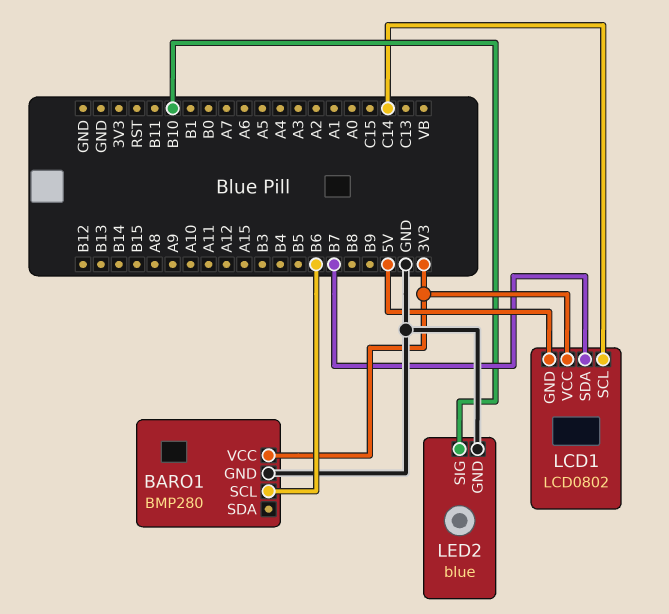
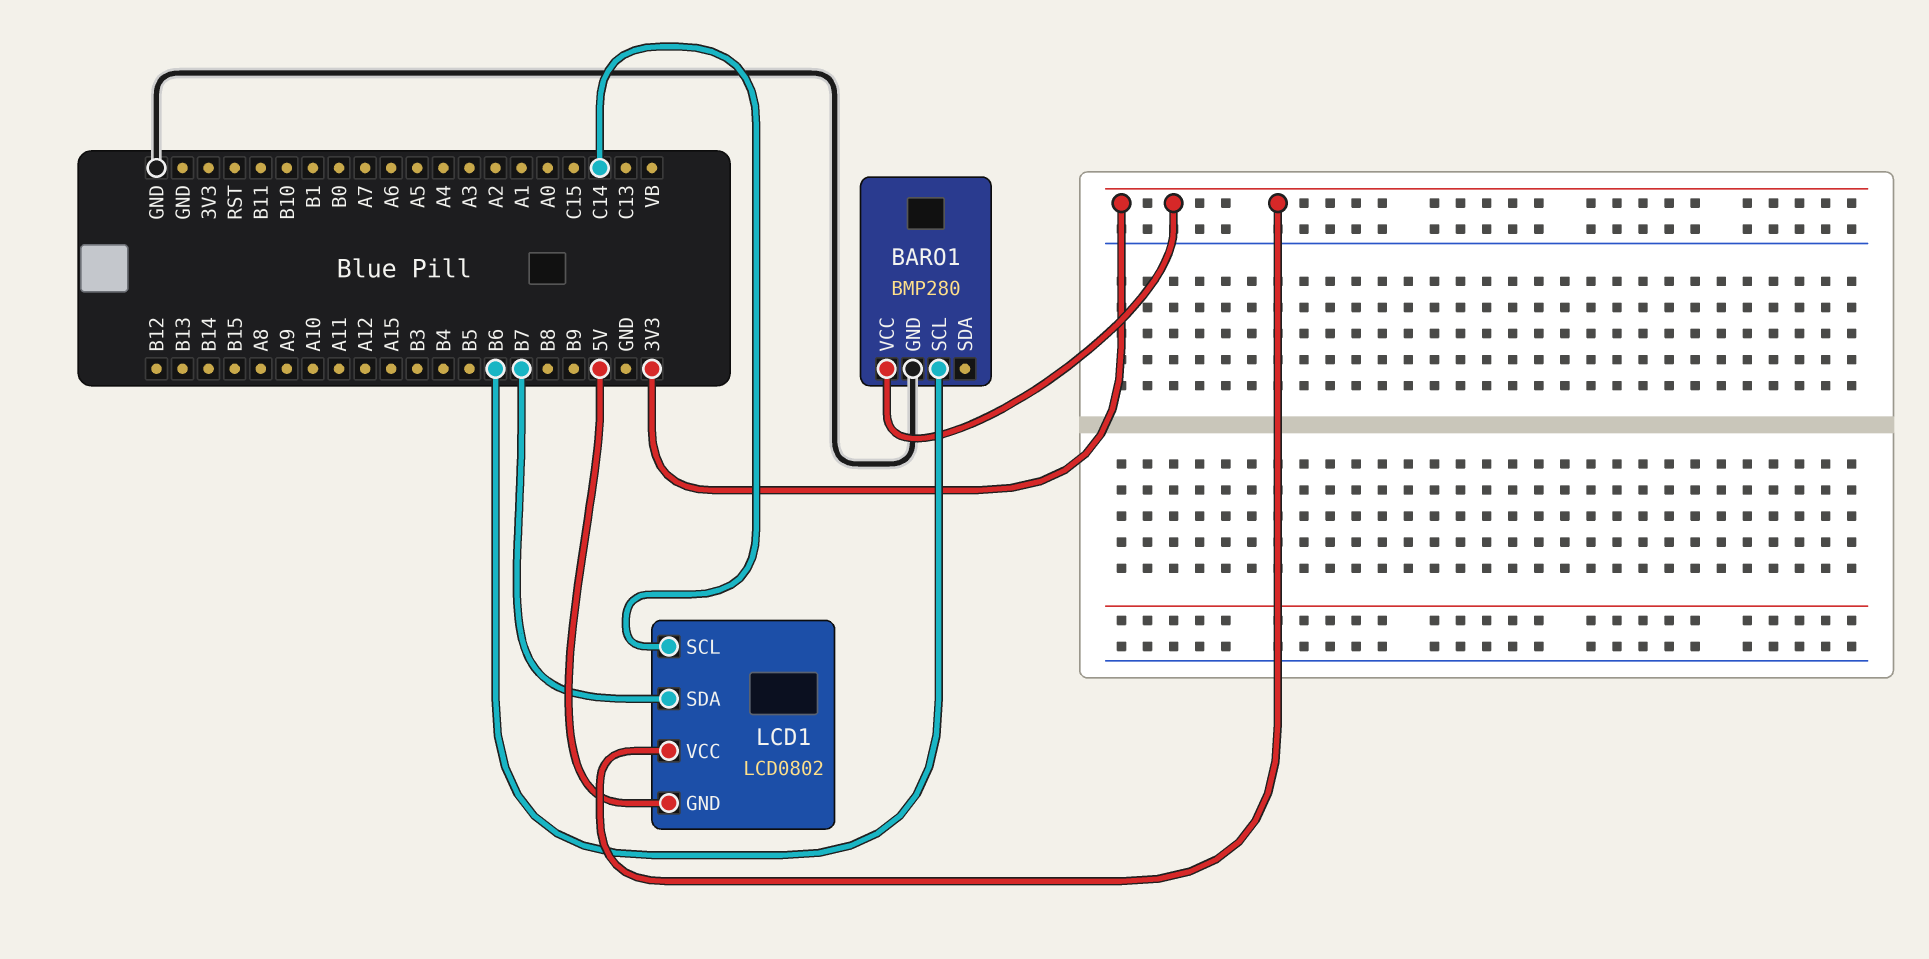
LED2: blue -> none
LED2 pin GND: GND -> none
LED2 pin SIG: B10 -> none

